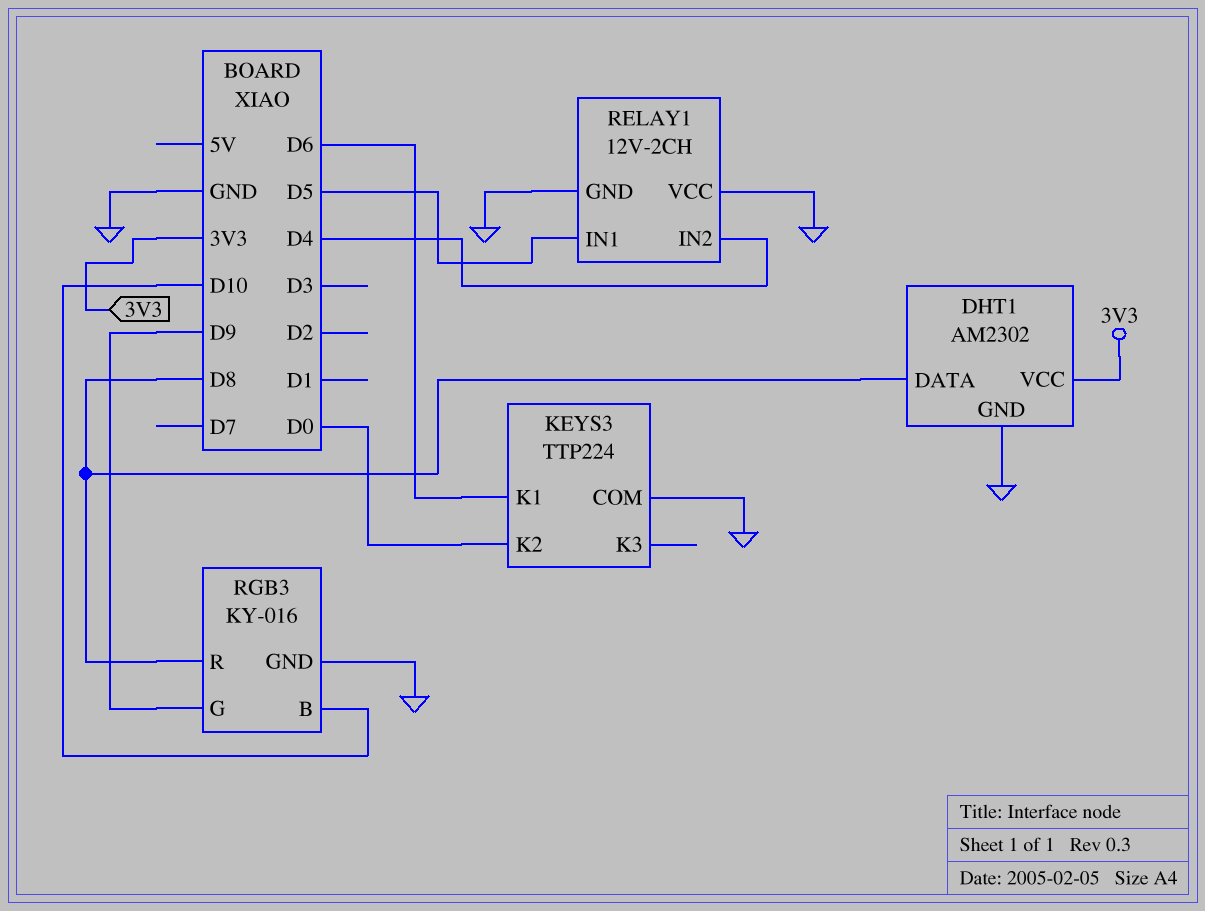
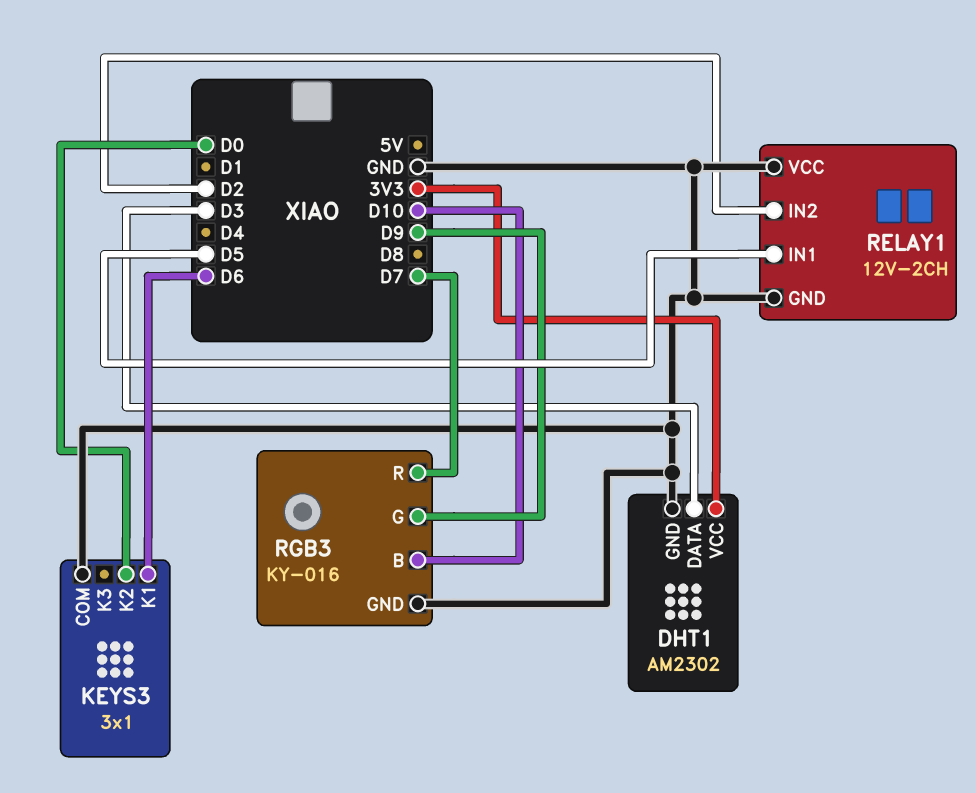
DHT1 pin DATA: D8 -> D3
KEYS3: TTP224 -> 3x1
RELAY1 pin IN2: D4 -> D2
RGB3 pin R: D8 -> D7

